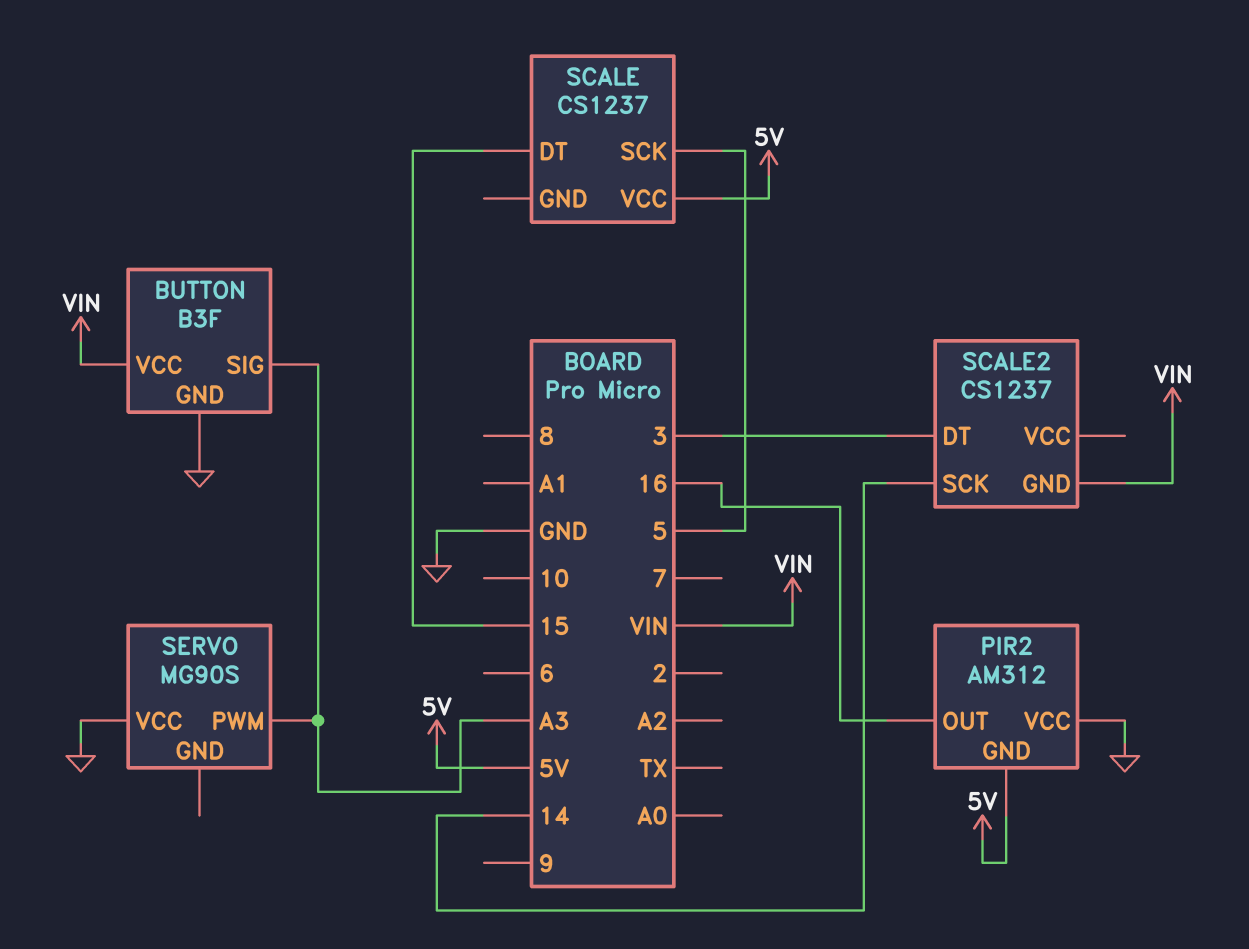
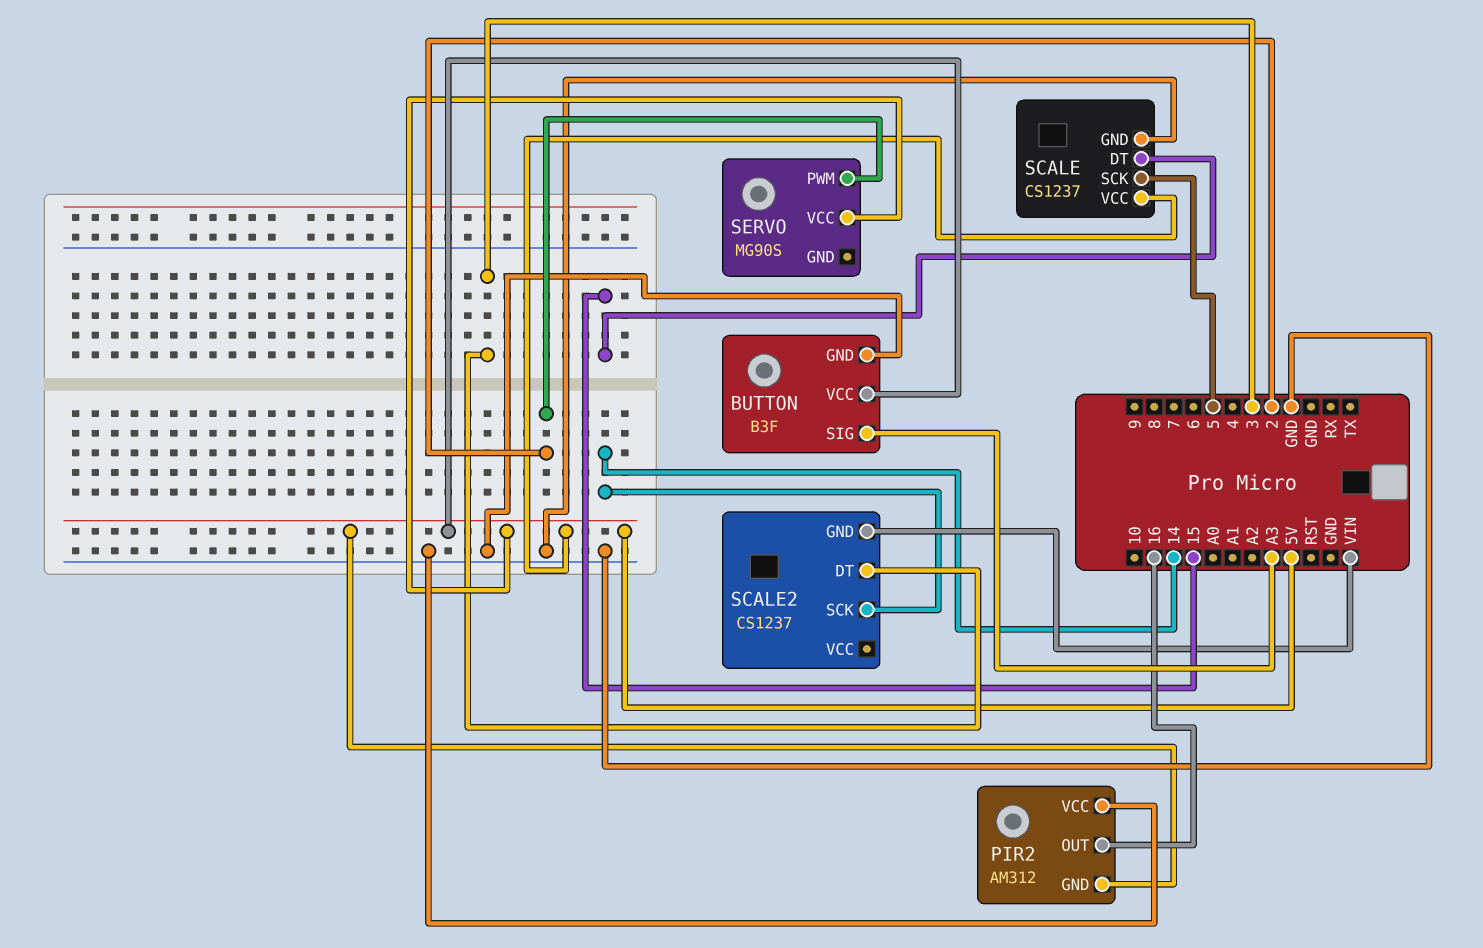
BUTTON pin VCC: VIN -> 5V
SCALE pin GND: none -> GND
SERVO pin PWM: A3 -> 2
SERVO pin VCC: GND -> 5V

